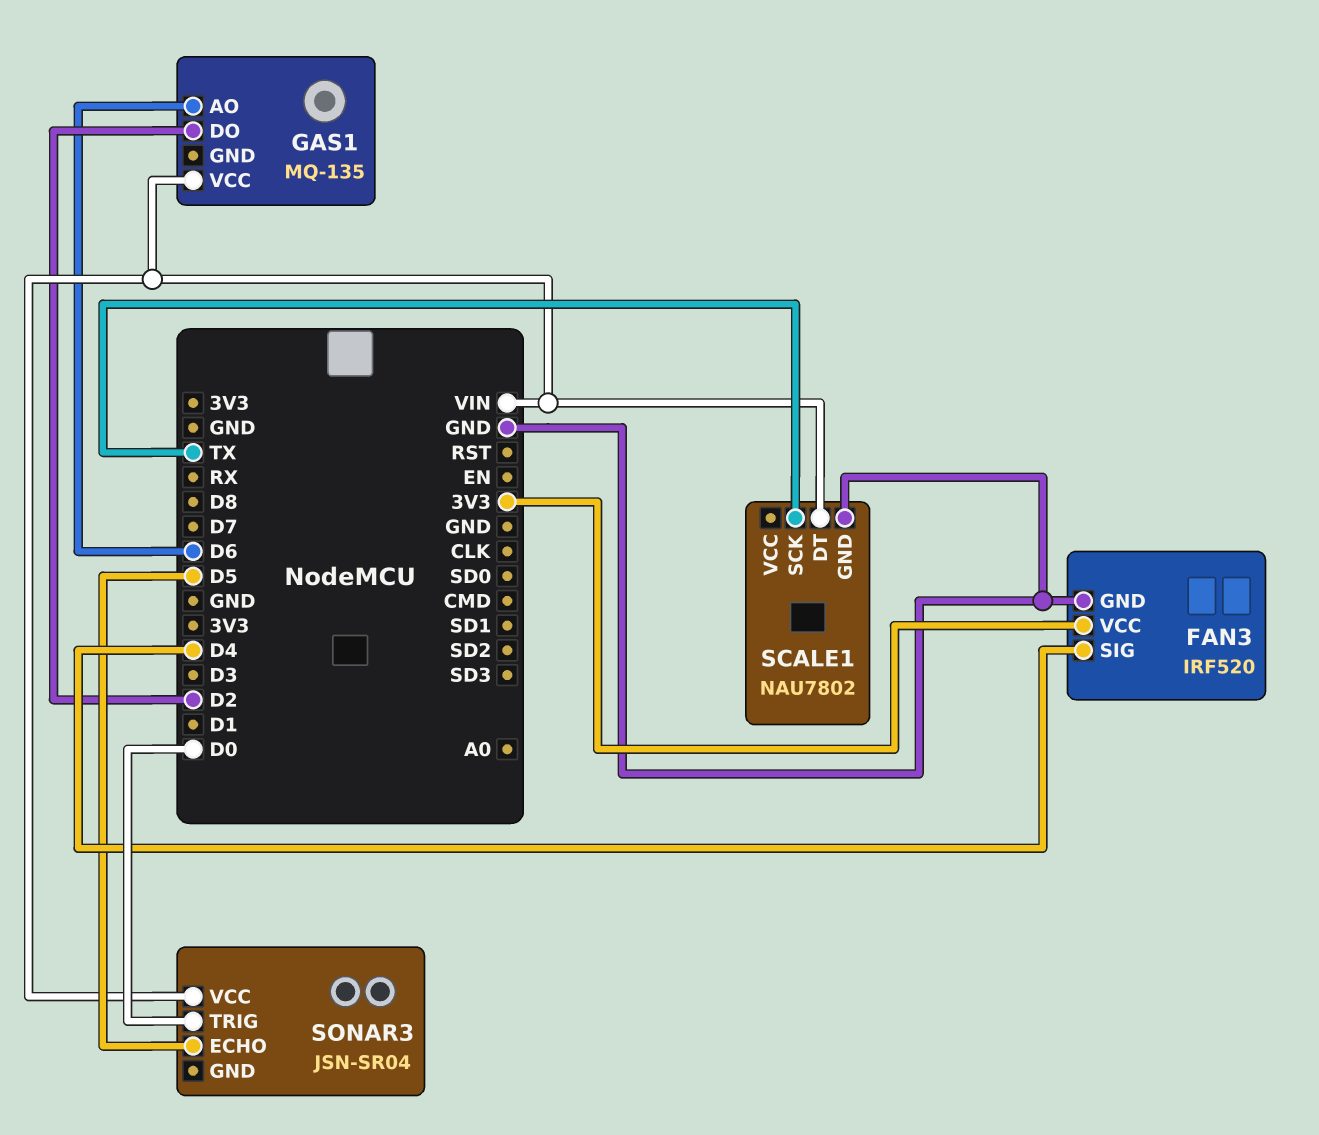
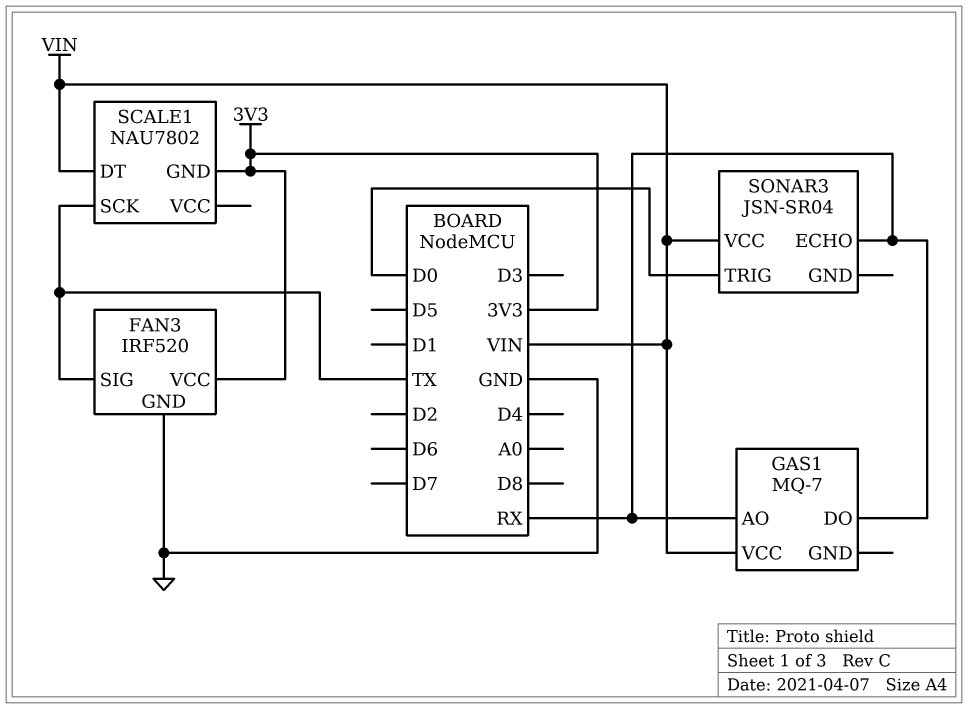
FAN3 pin SIG: D4 -> TX
GAS1: MQ-135 -> MQ-7
GAS1 pin AO: D6 -> RX
GAS1 pin DO: D2 -> RX
SCALE1 pin GND: GND -> 3V3
SONAR3 pin ECHO: D5 -> RX

